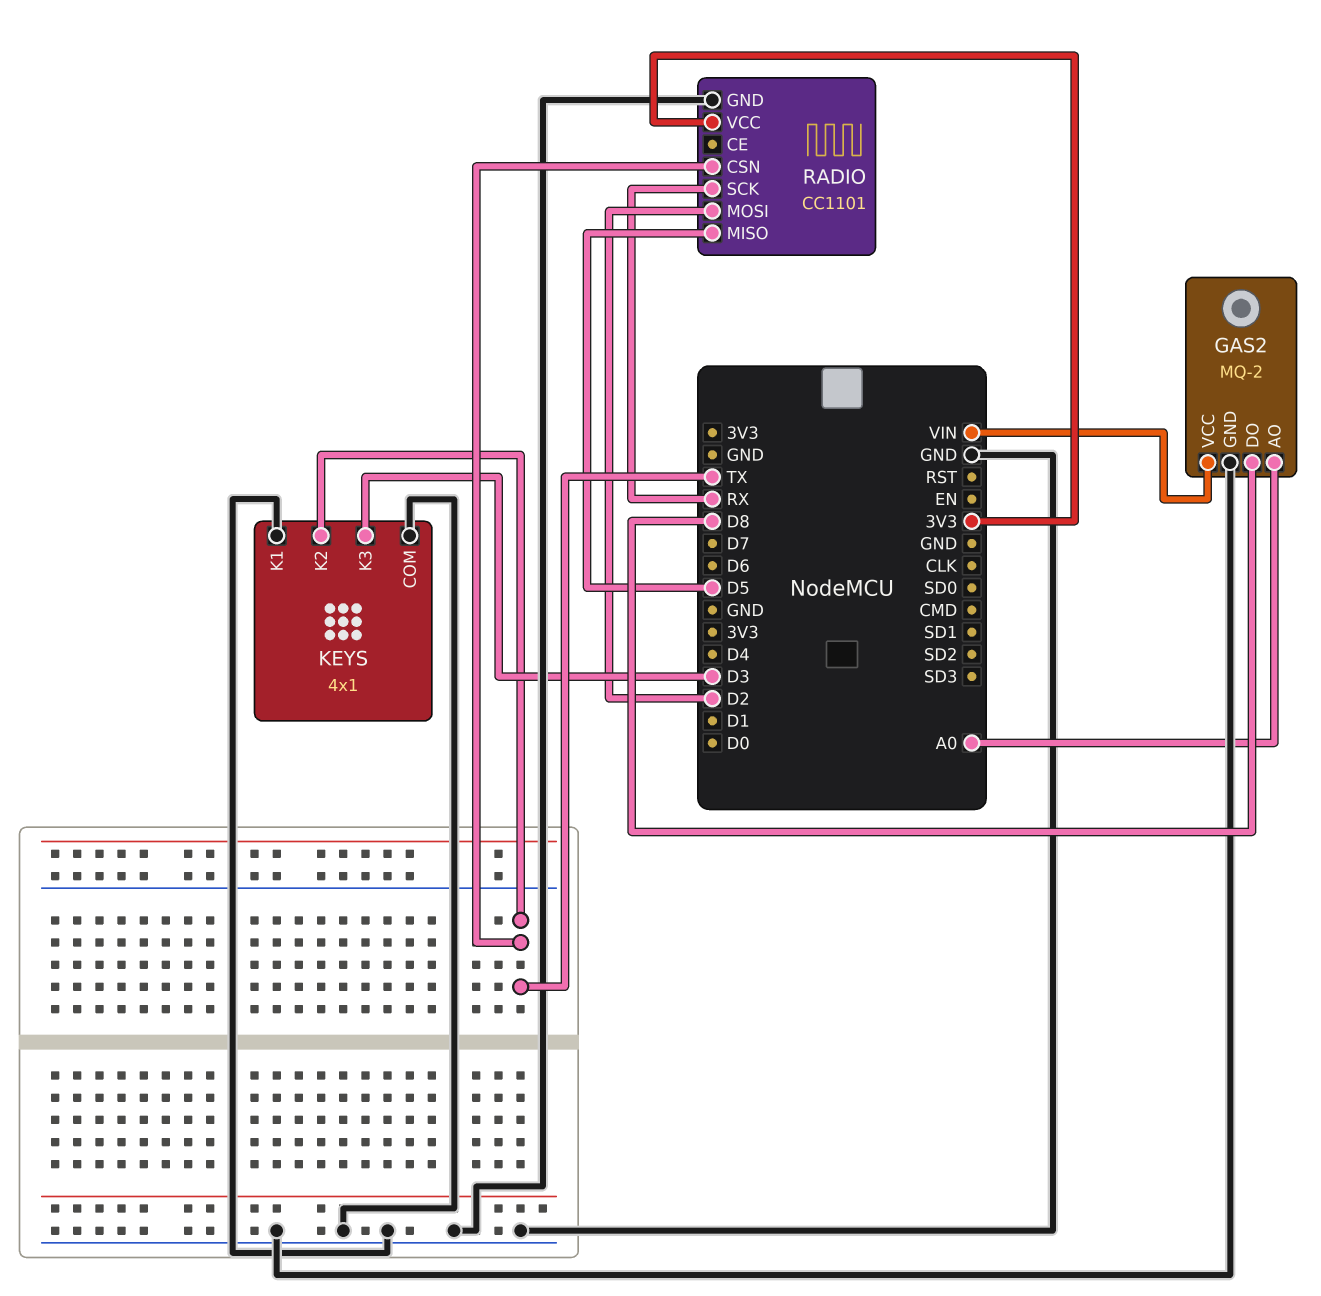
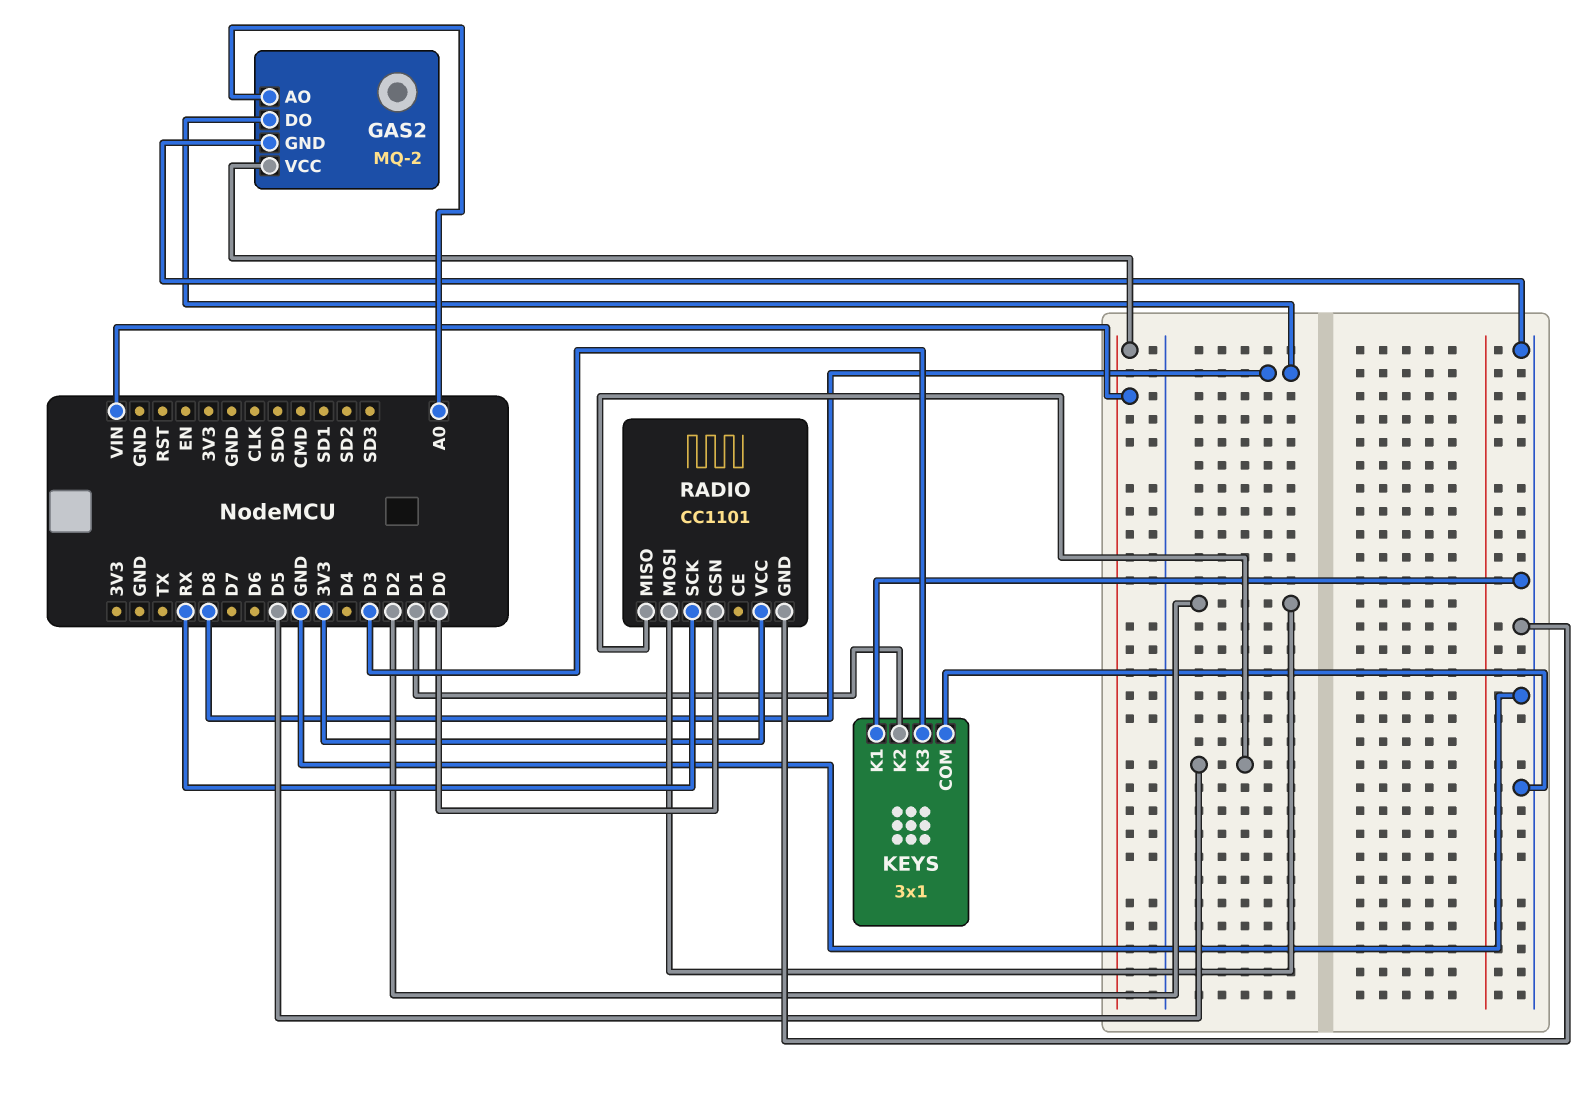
KEYS: 4x1 -> 3x1
KEYS pin K2: TX -> D1
RADIO pin CSN: TX -> D0

